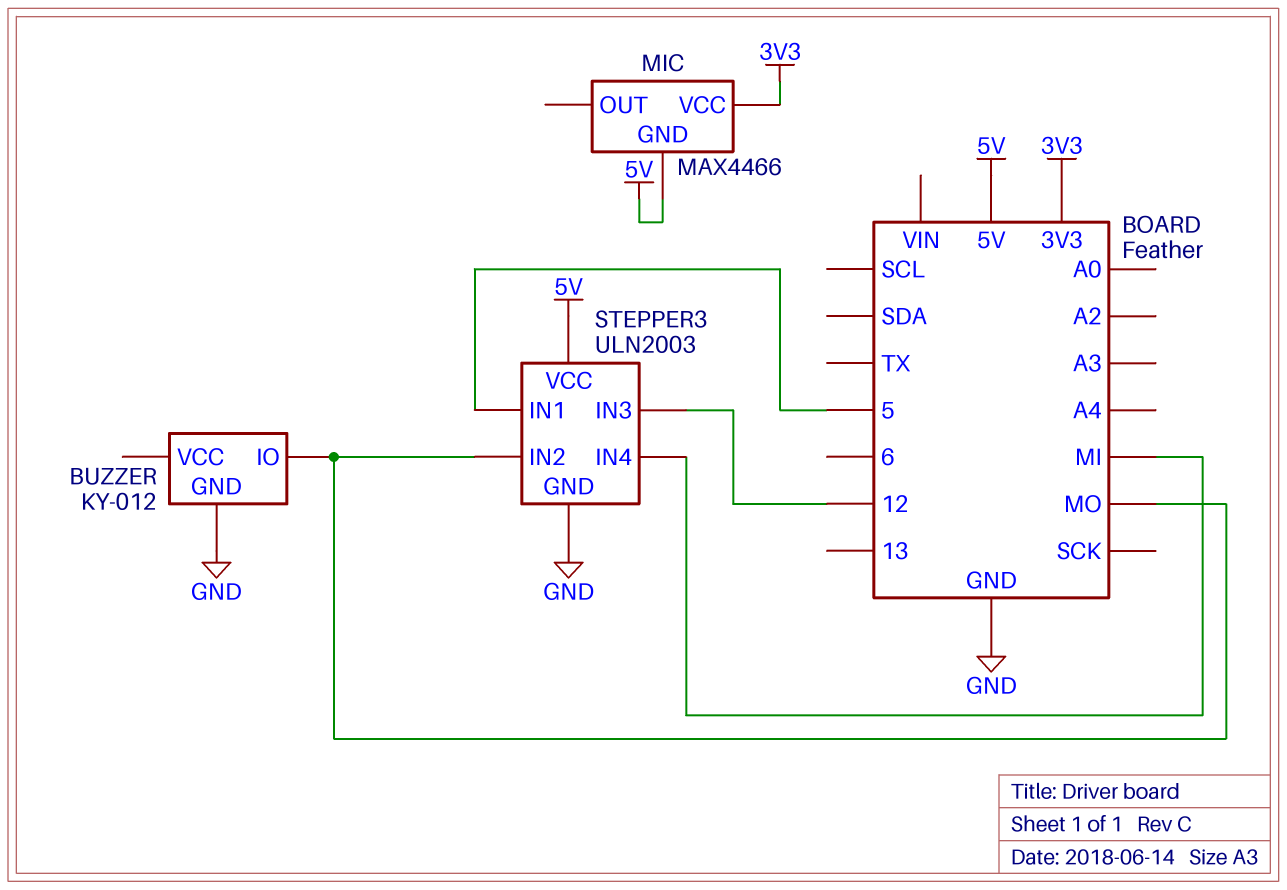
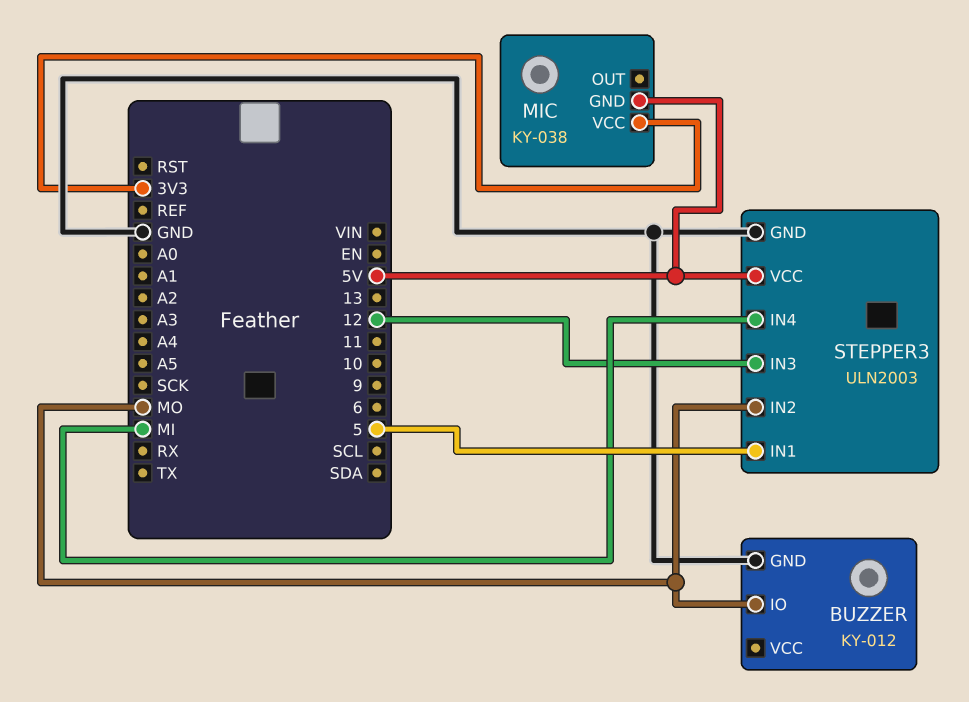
MIC: MAX4466 -> KY-038

